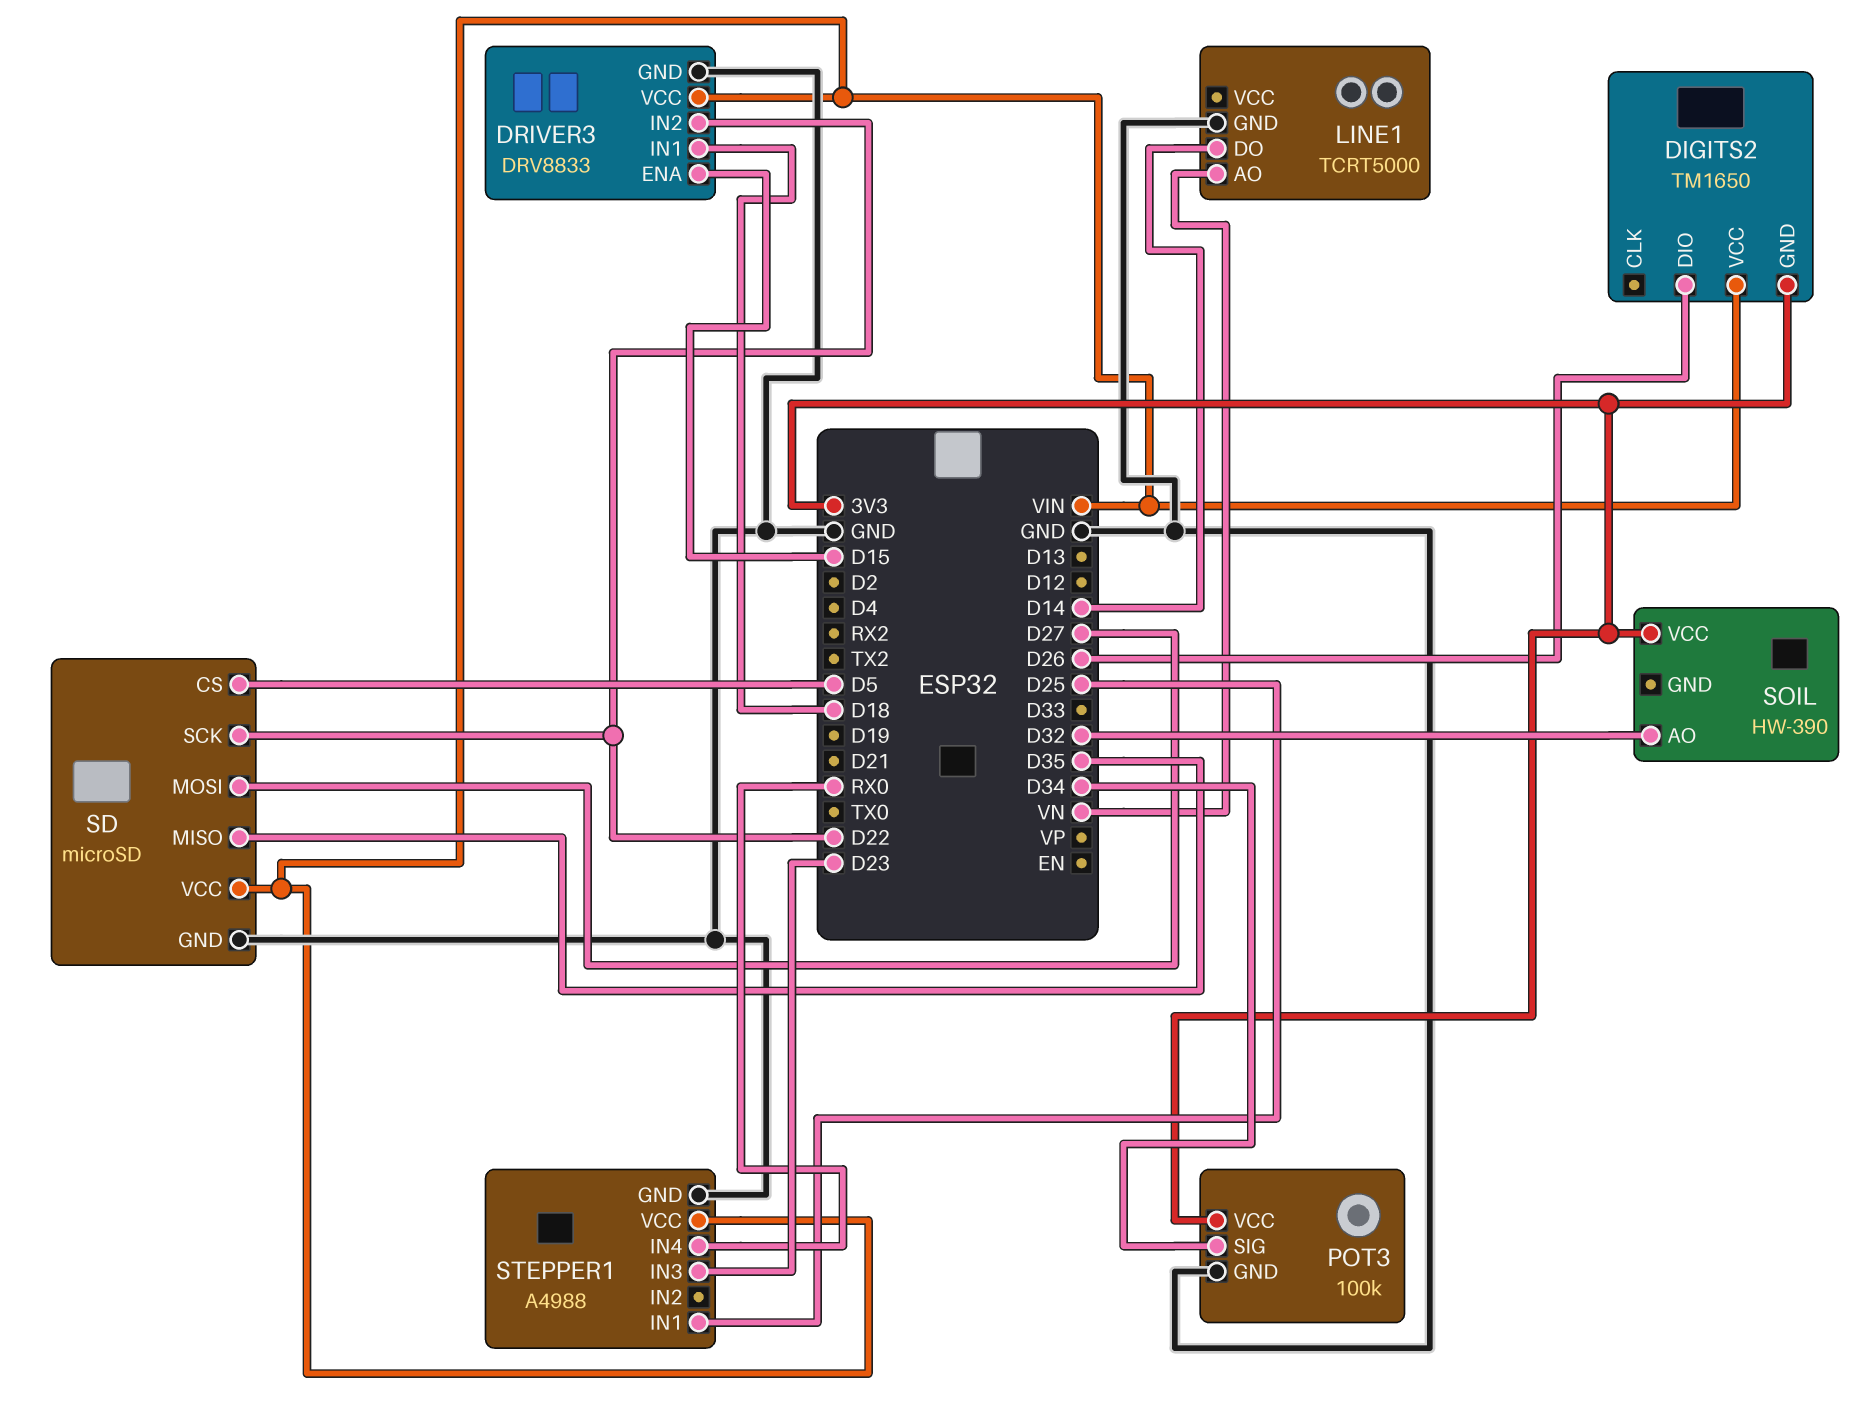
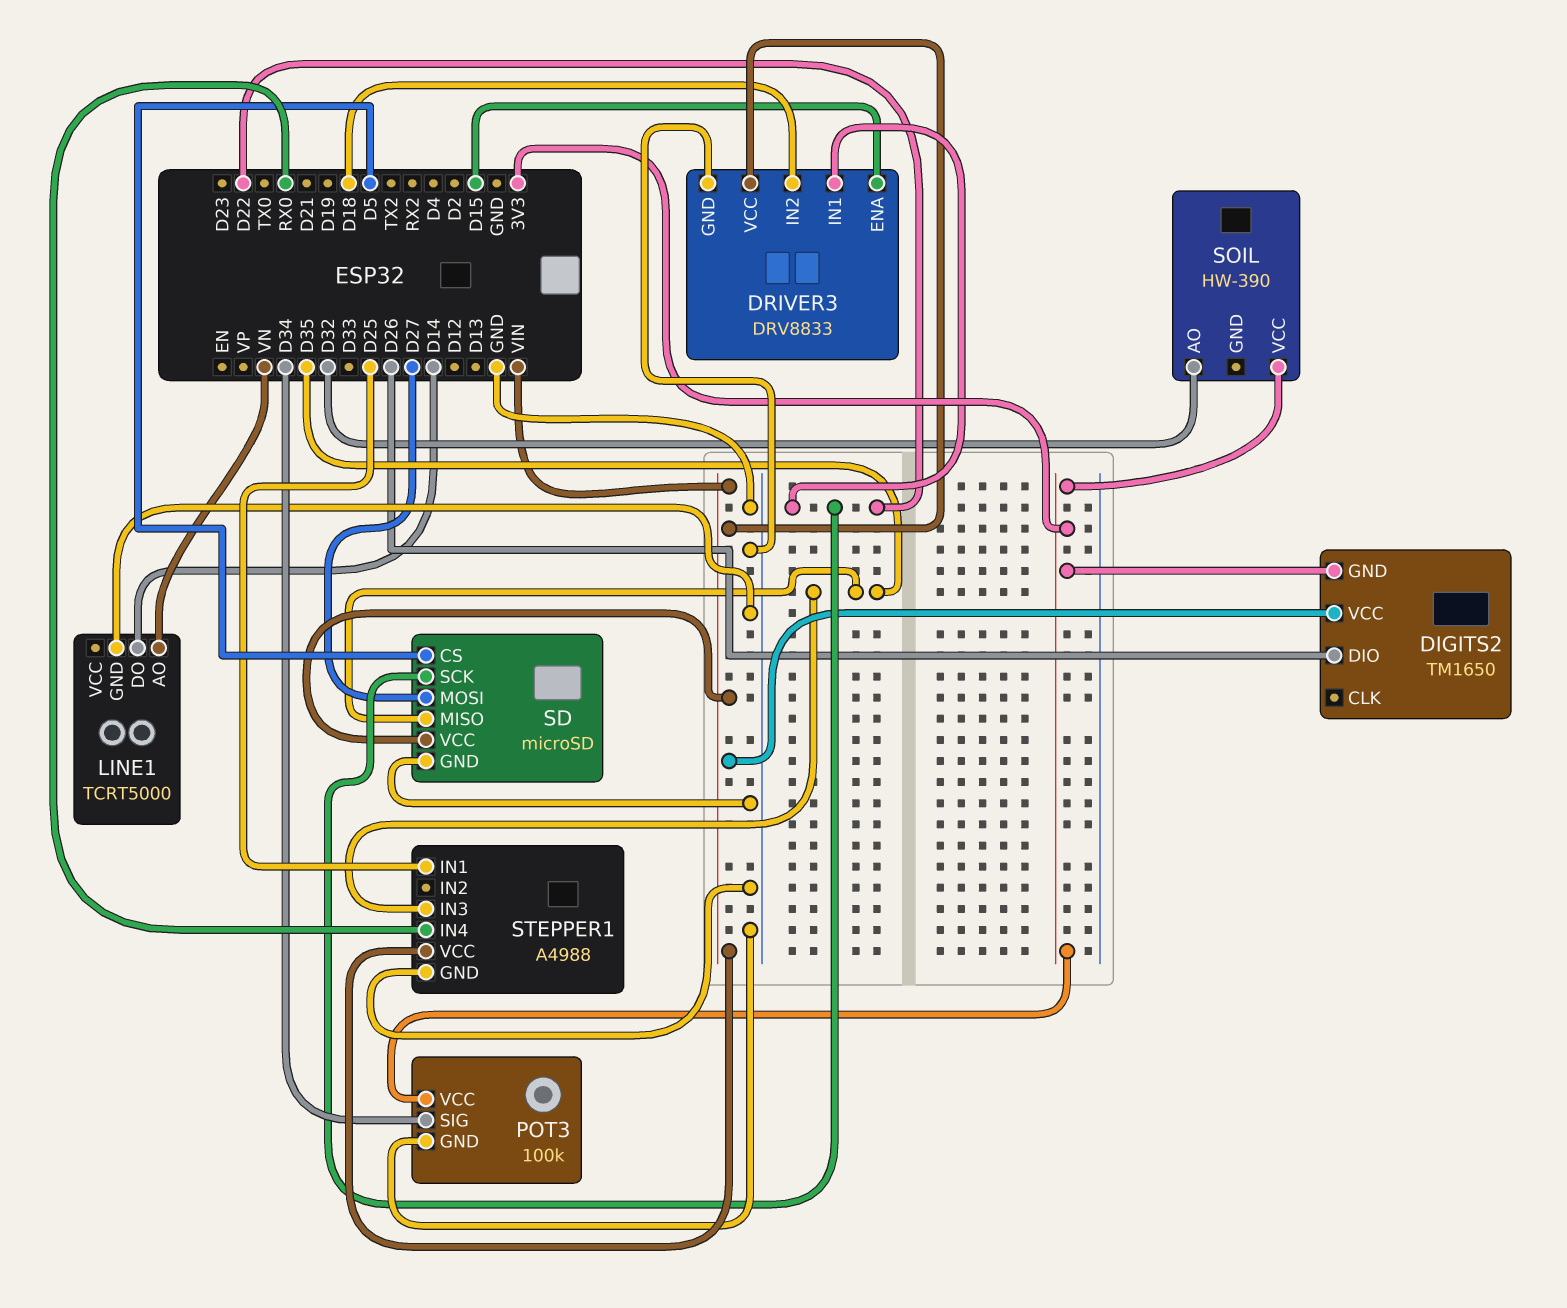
DRIVER3 pin IN1: D18 -> D22
DRIVER3 pin IN2: D22 -> D18
STEPPER1 pin IN3: D23 -> D35

